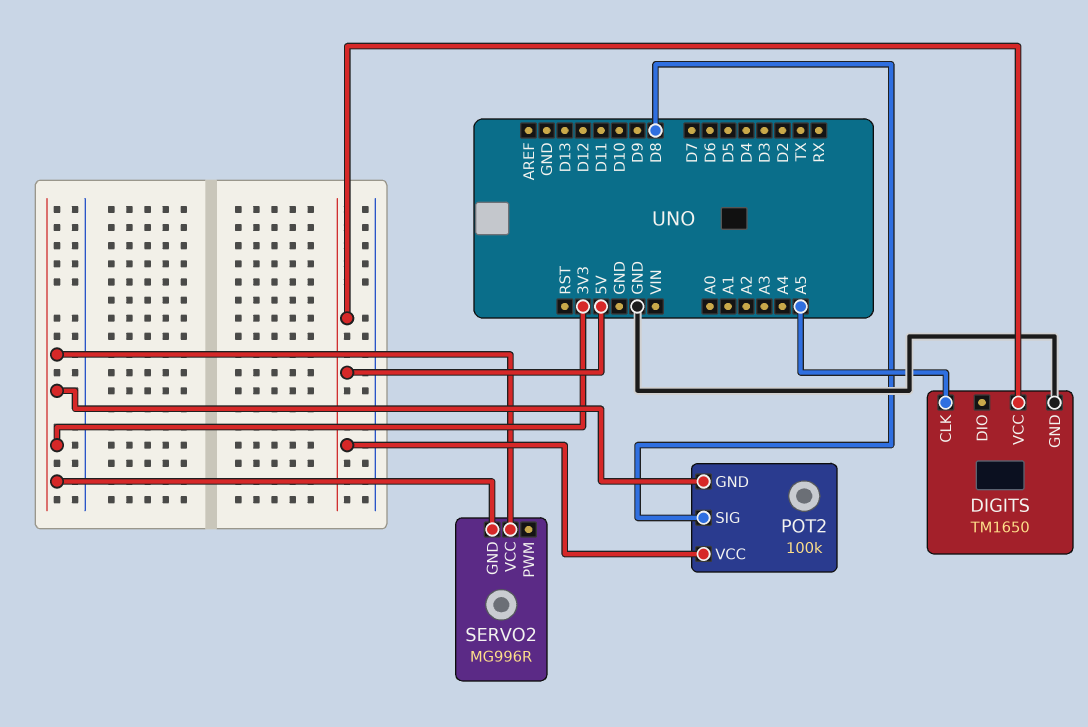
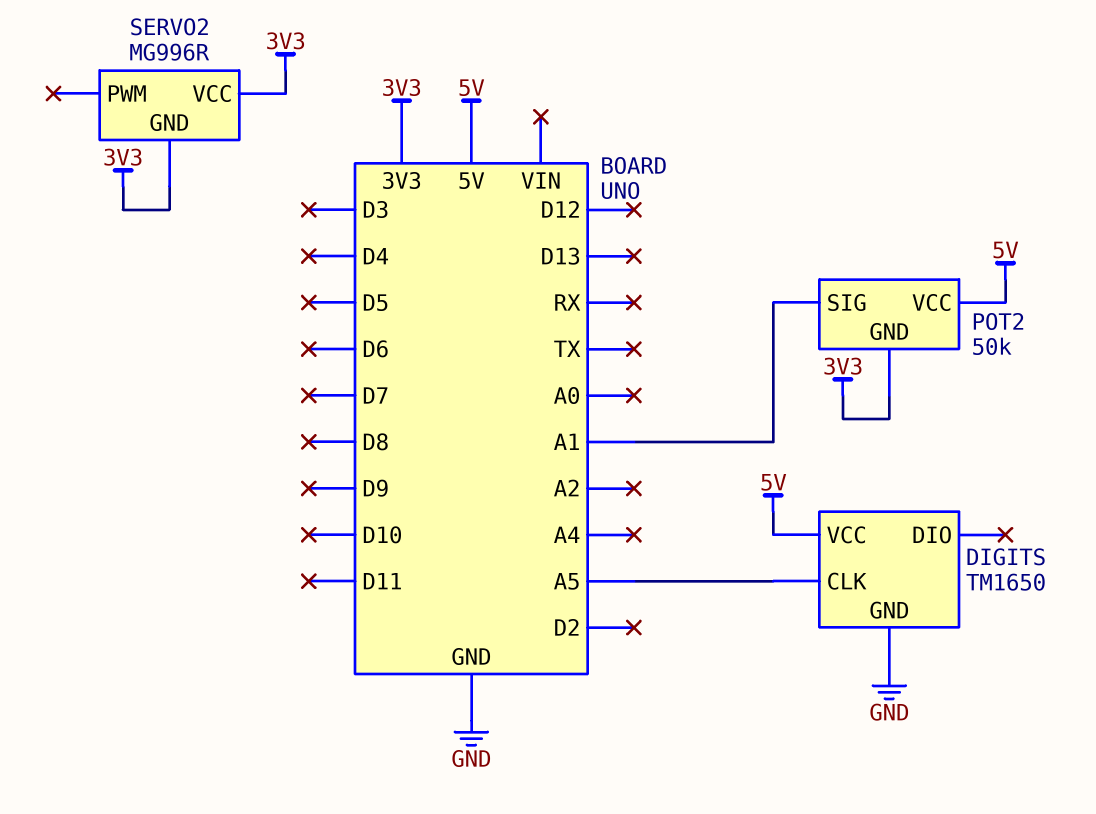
POT2: 100k -> 50k
POT2 pin SIG: D8 -> A1

